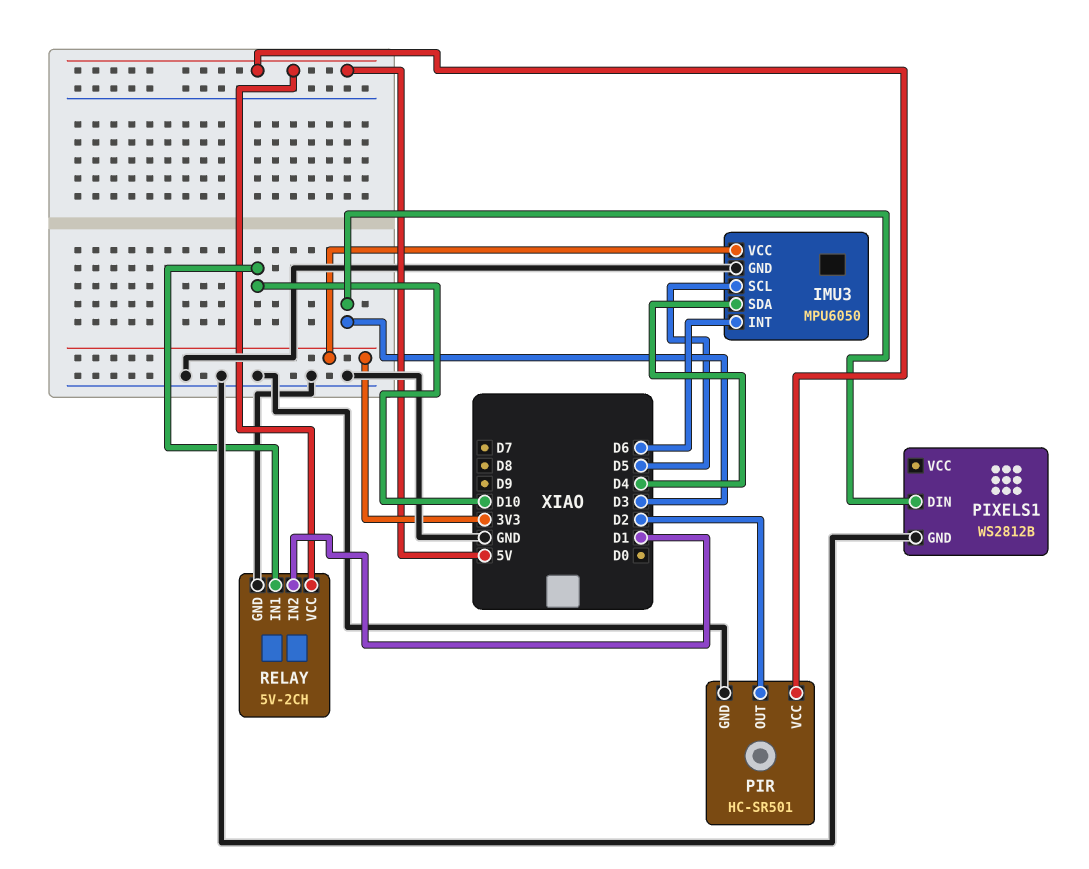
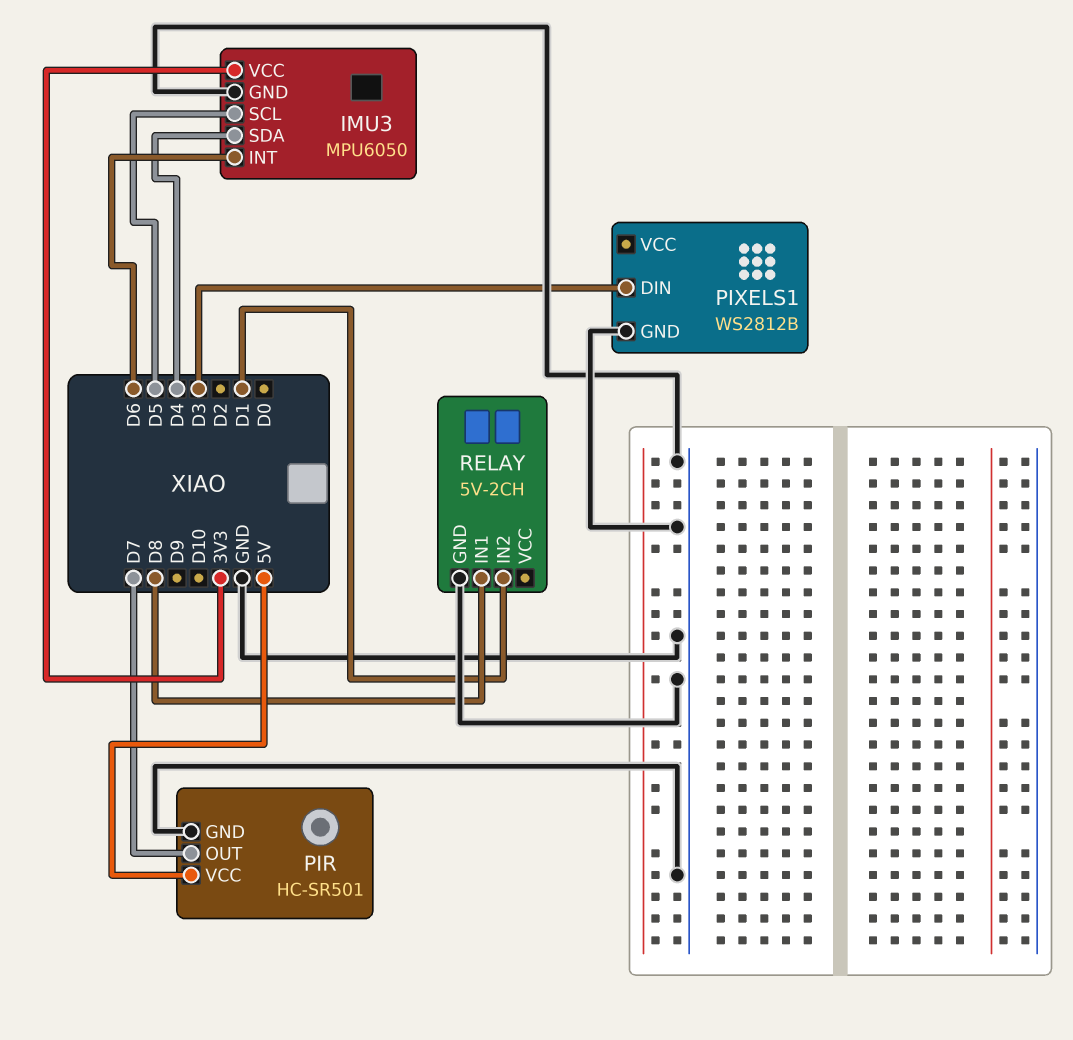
PIR pin OUT: D2 -> D7
RELAY pin IN1: D10 -> D8
RELAY pin VCC: 5V -> none

